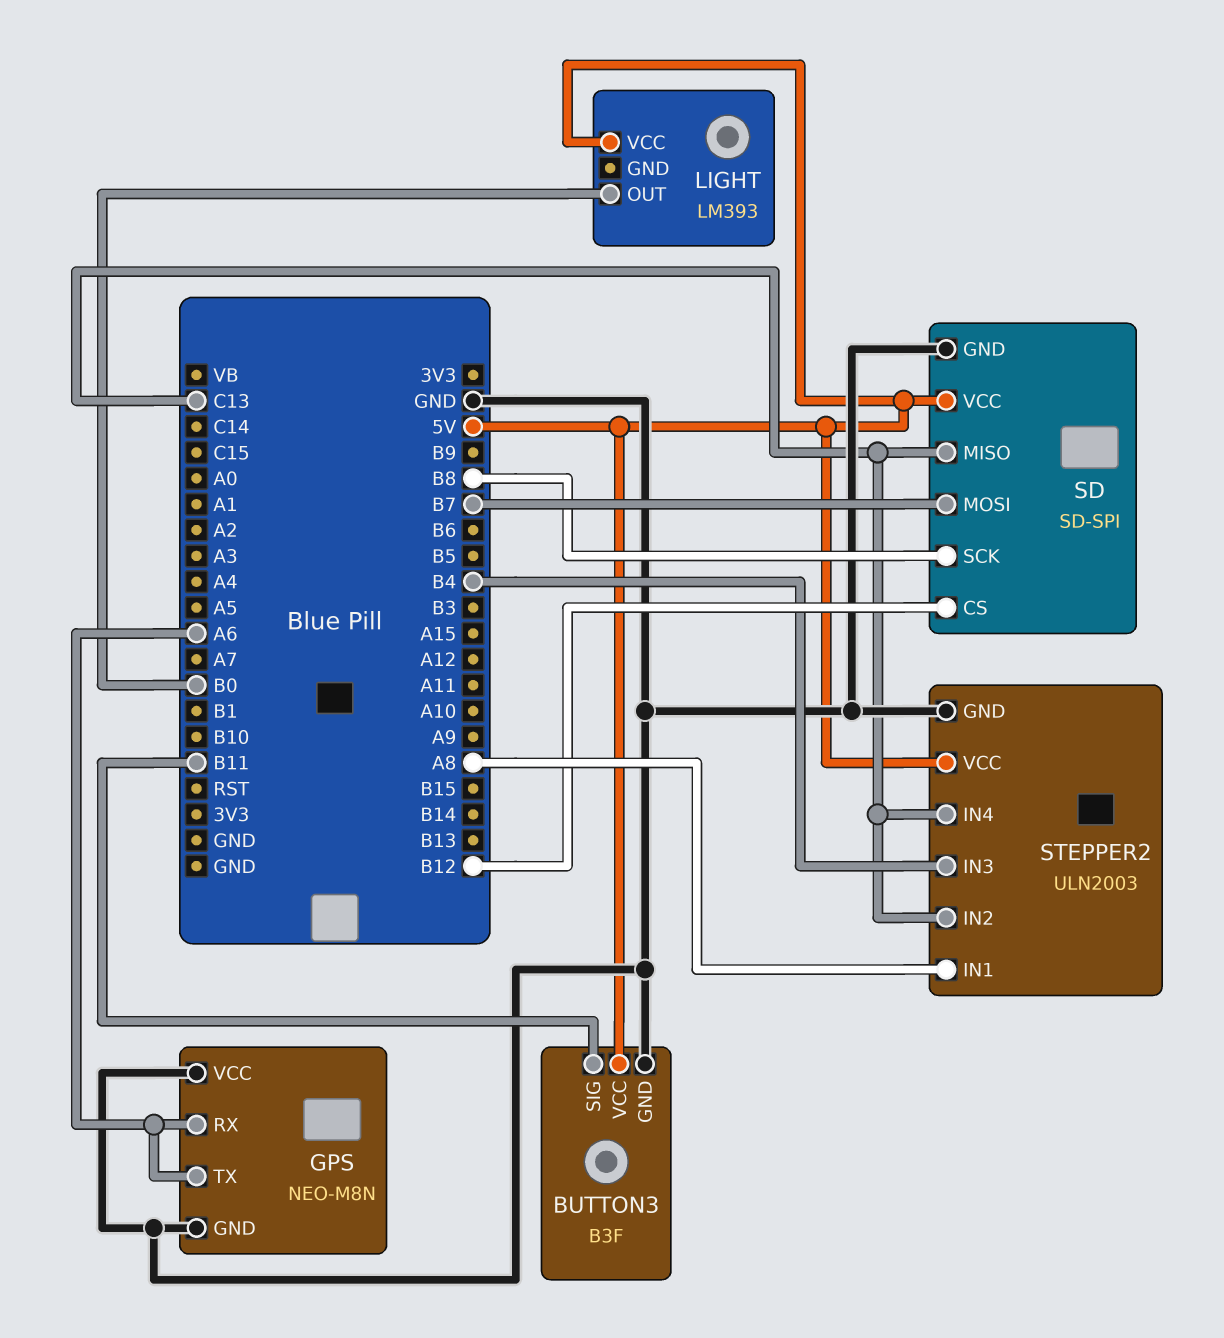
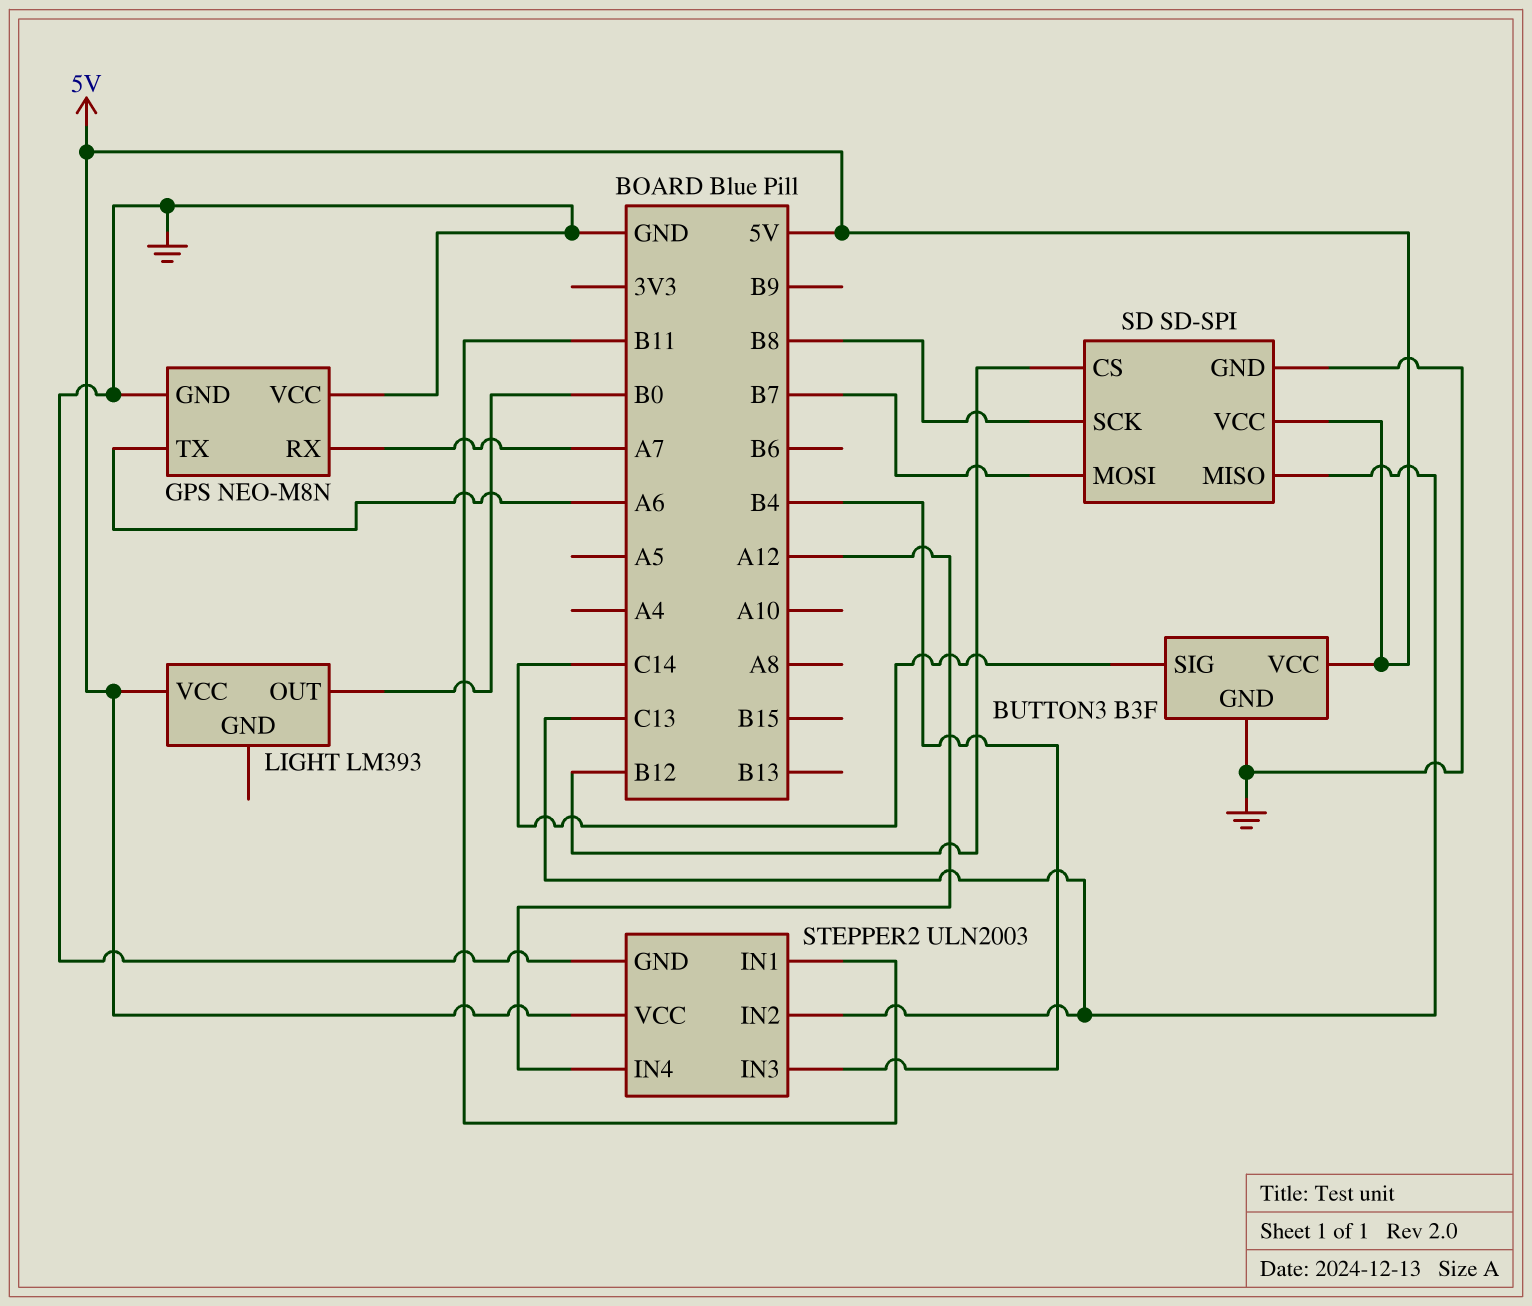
BUTTON3 pin SIG: B11 -> C14
GPS pin RX: A6 -> A7
STEPPER2 pin IN1: A8 -> B11
STEPPER2 pin IN4: C13 -> A12

